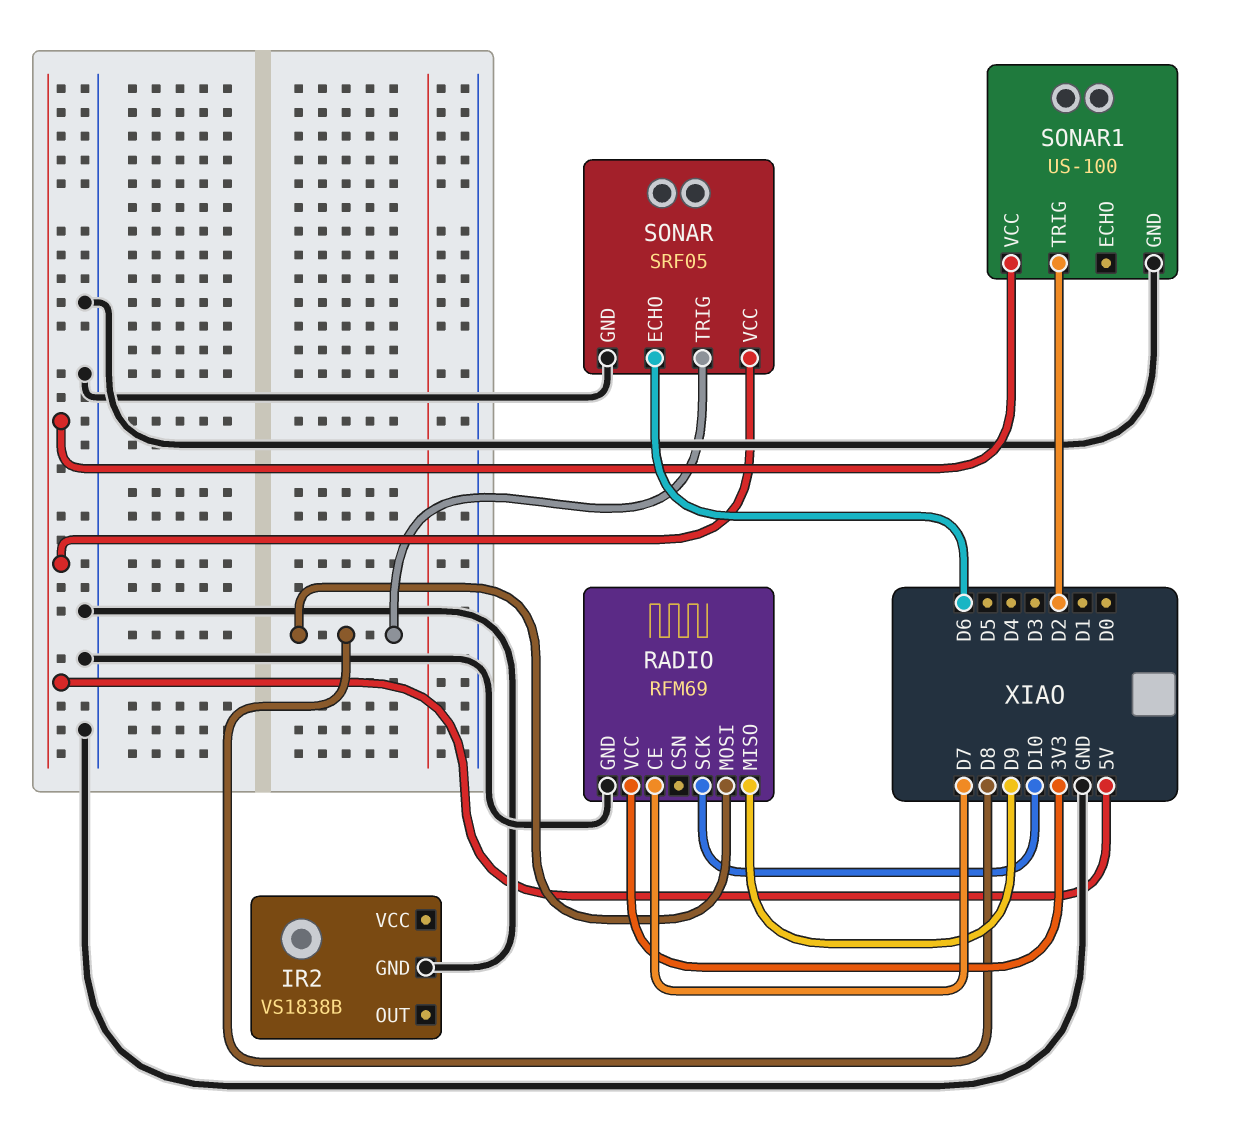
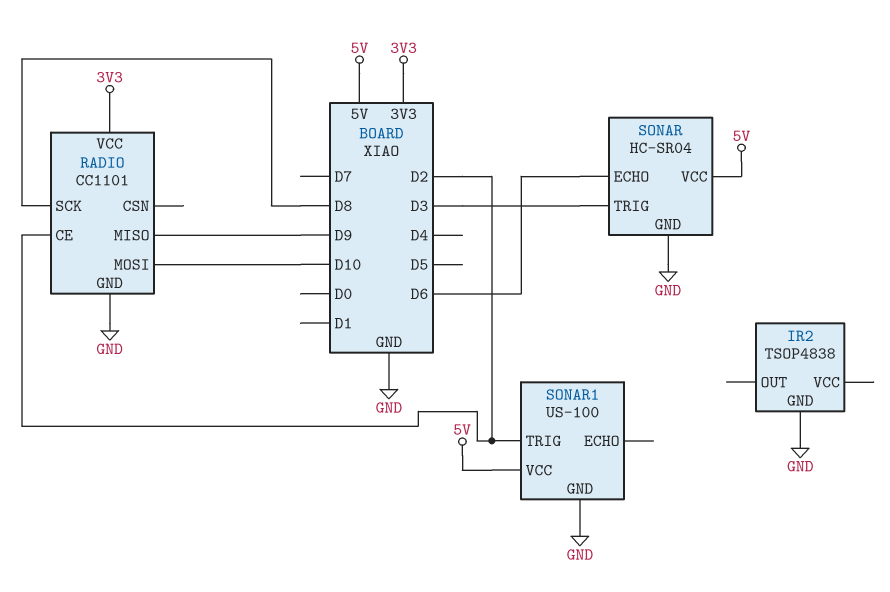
IR2: VS1838B -> TSOP4838
RADIO: RFM69 -> CC1101
RADIO pin CE: D7 -> D2
RADIO pin MOSI: D8 -> D10
RADIO pin SCK: D10 -> D8
SONAR: SRF05 -> HC-SR04
SONAR pin TRIG: D8 -> D3

